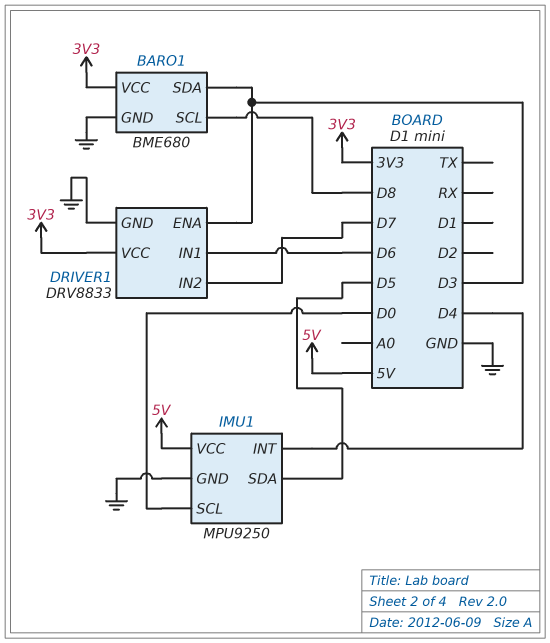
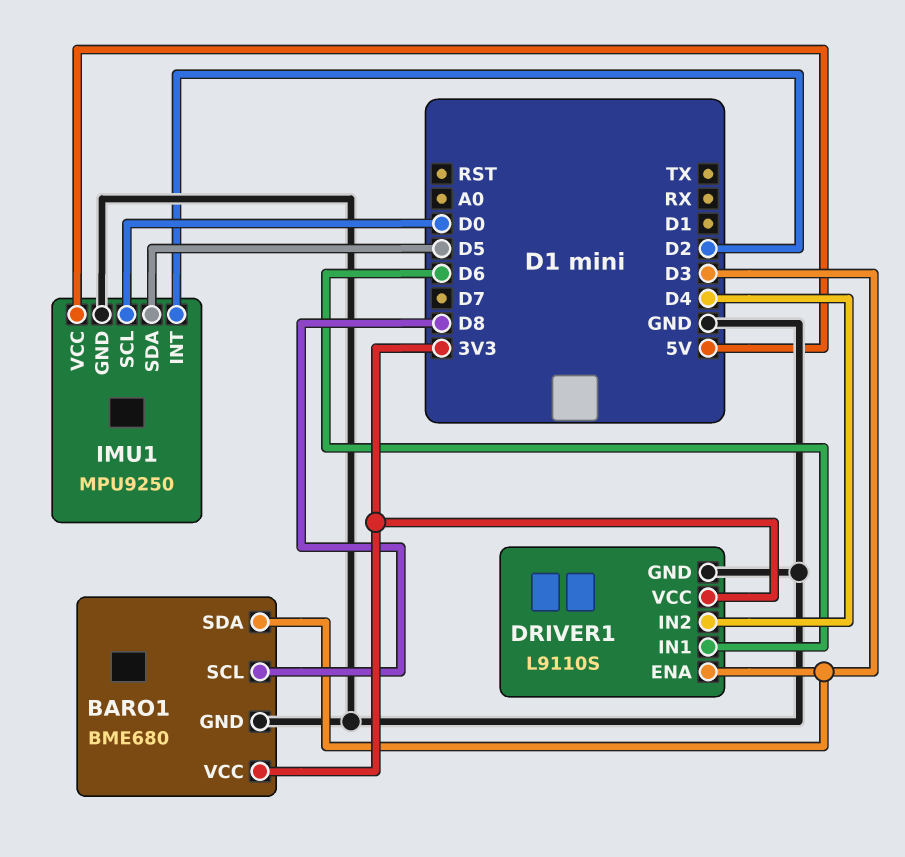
DRIVER1: DRV8833 -> L9110S
DRIVER1 pin IN2: D7 -> D4
IMU1 pin INT: D4 -> D2

